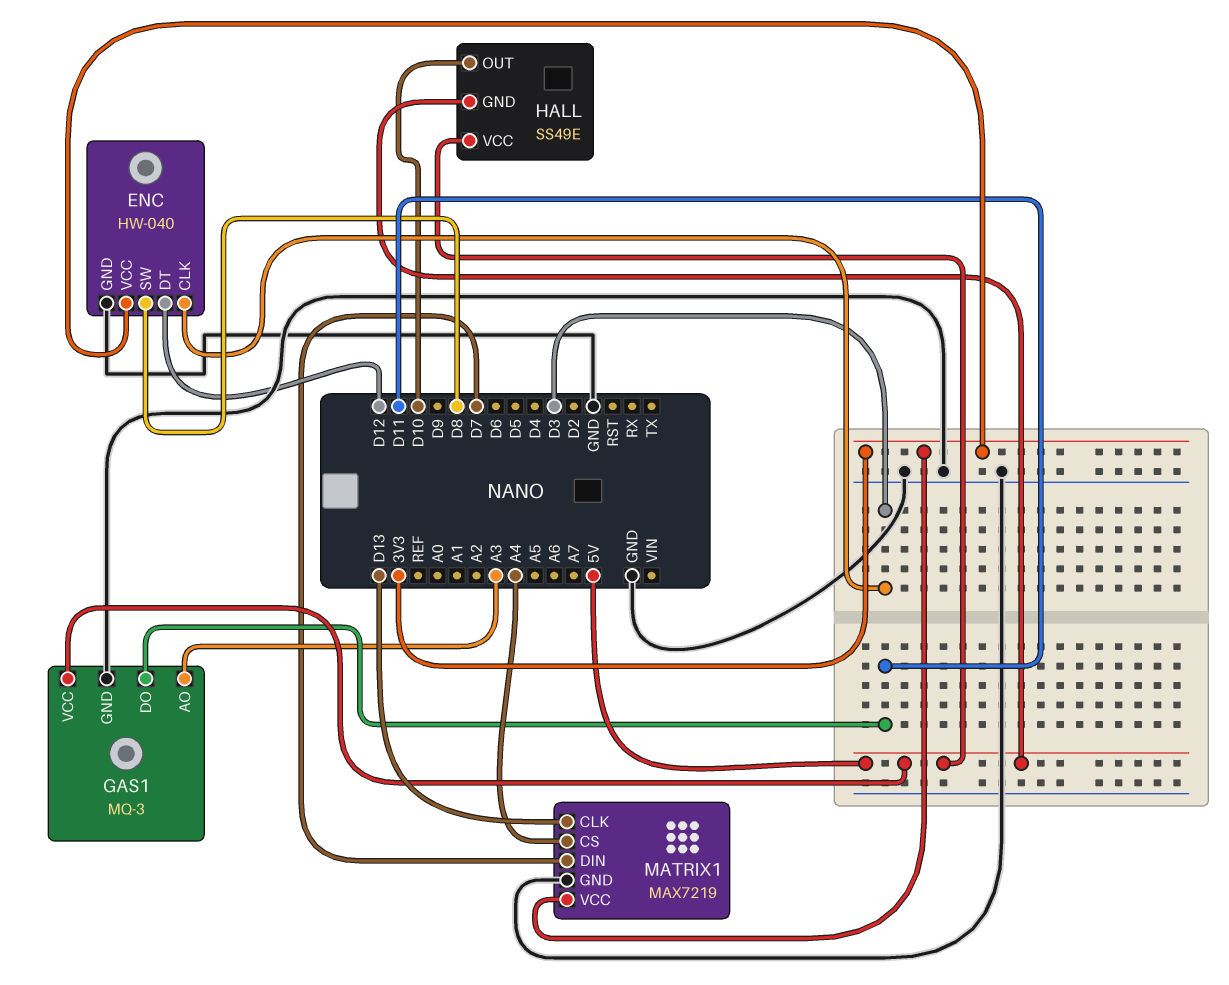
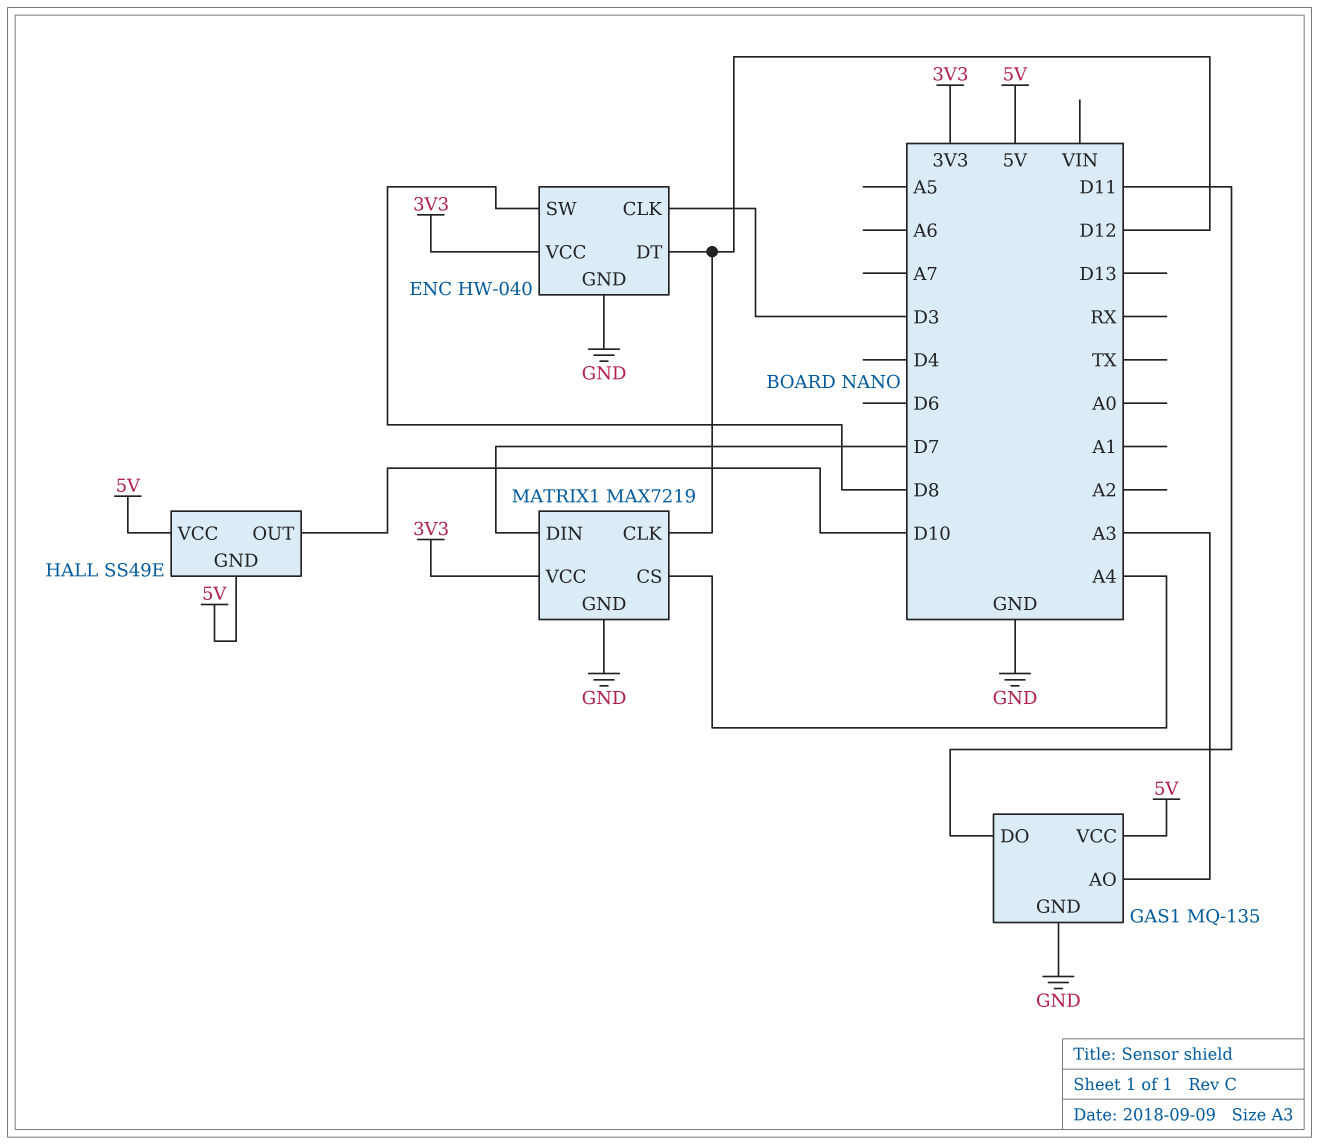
GAS1: MQ-3 -> MQ-135
MATRIX1 pin CLK: D13 -> D12

